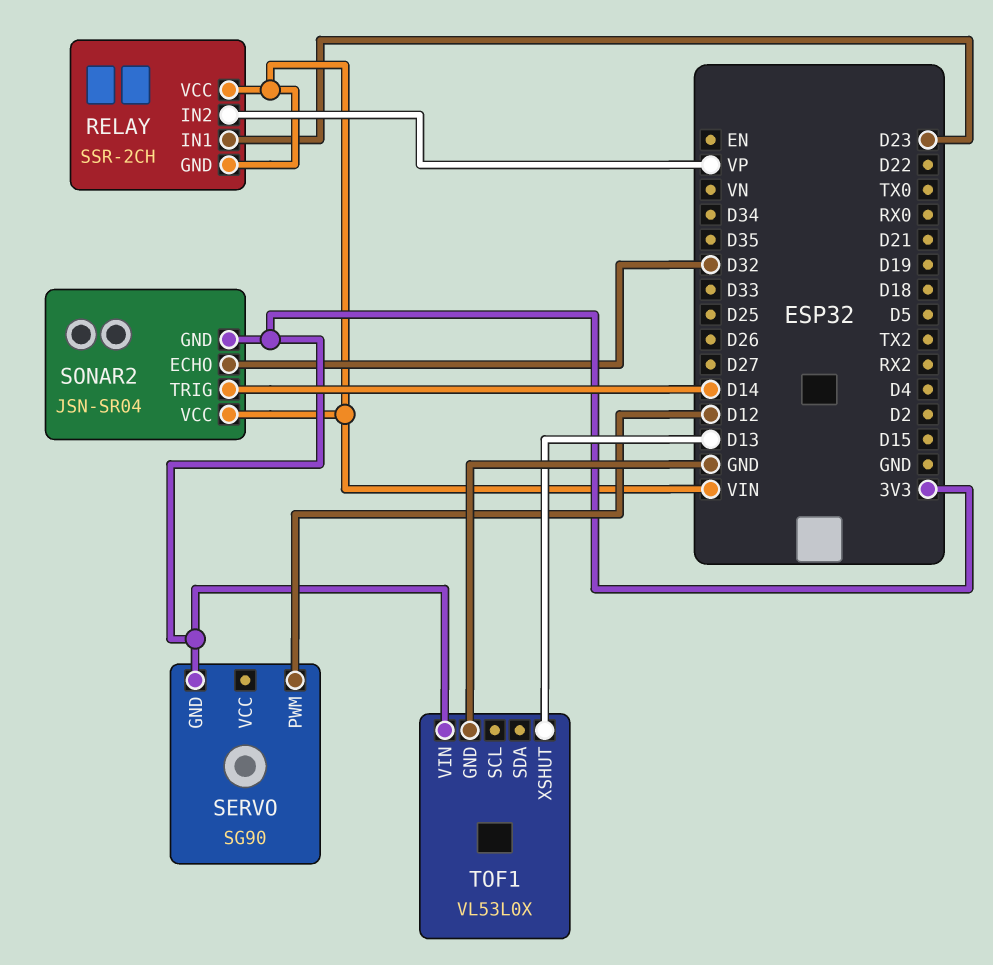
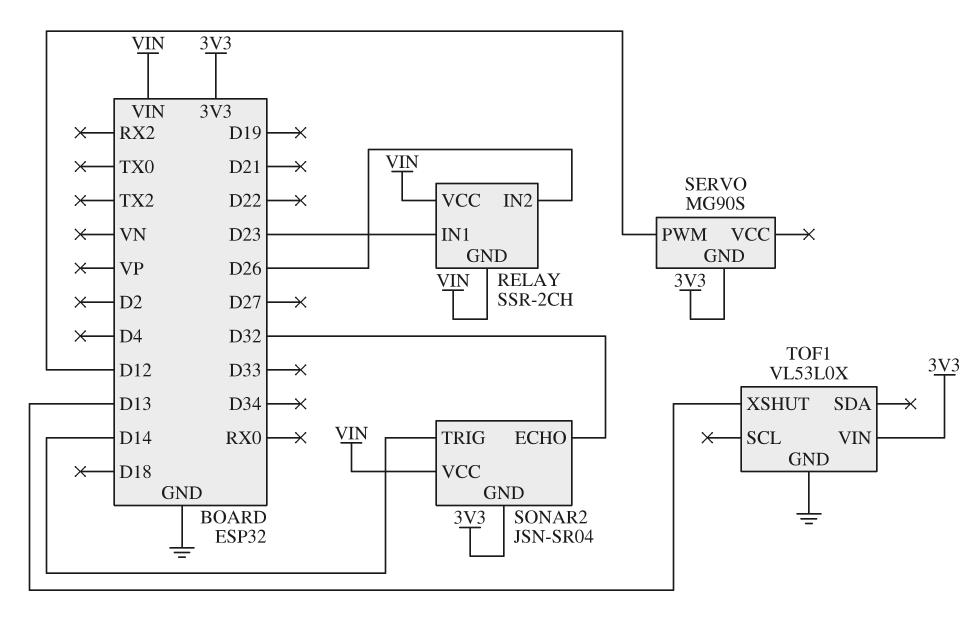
RELAY pin IN2: VP -> D26
SERVO: SG90 -> MG90S

